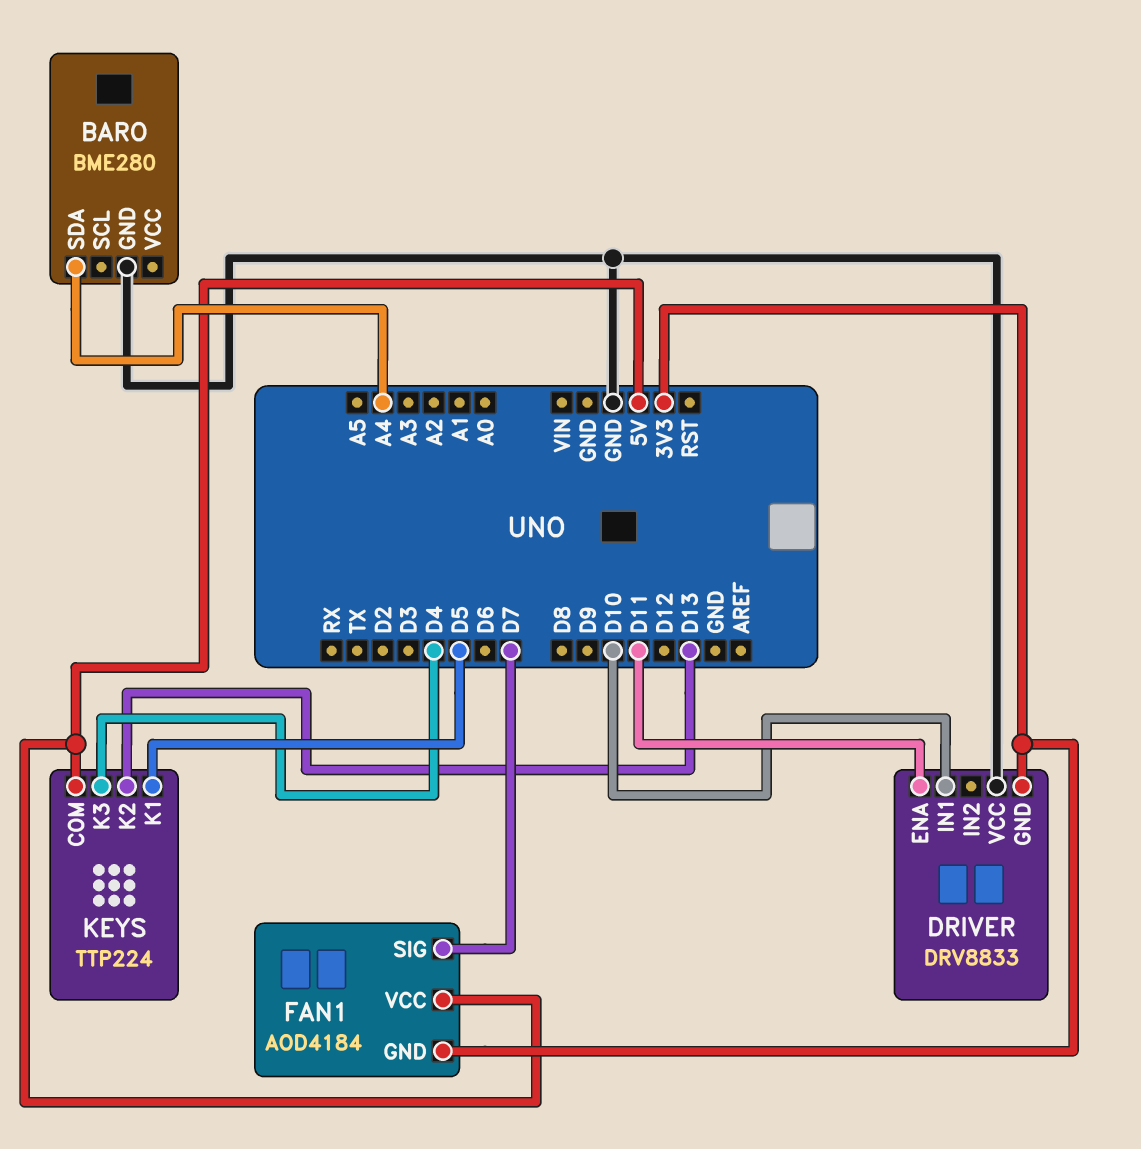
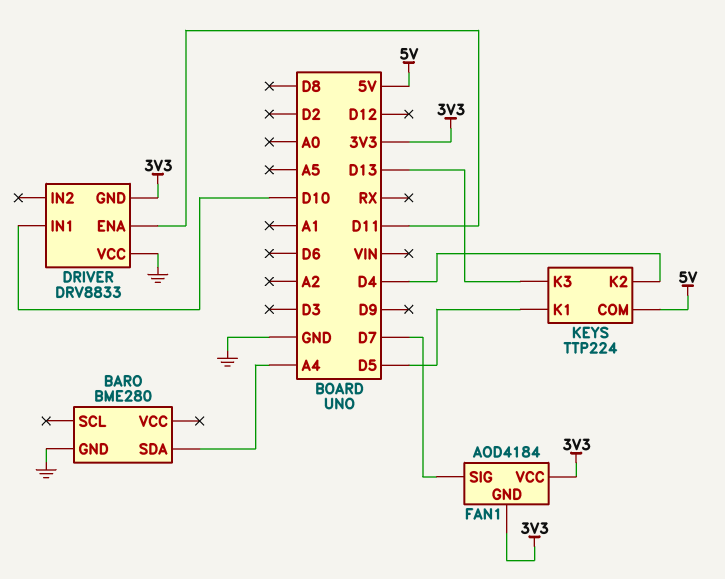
FAN1 pin VCC: 5V -> 3V3
KEYS pin K2: D13 -> D4
KEYS pin K3: D4 -> D13

